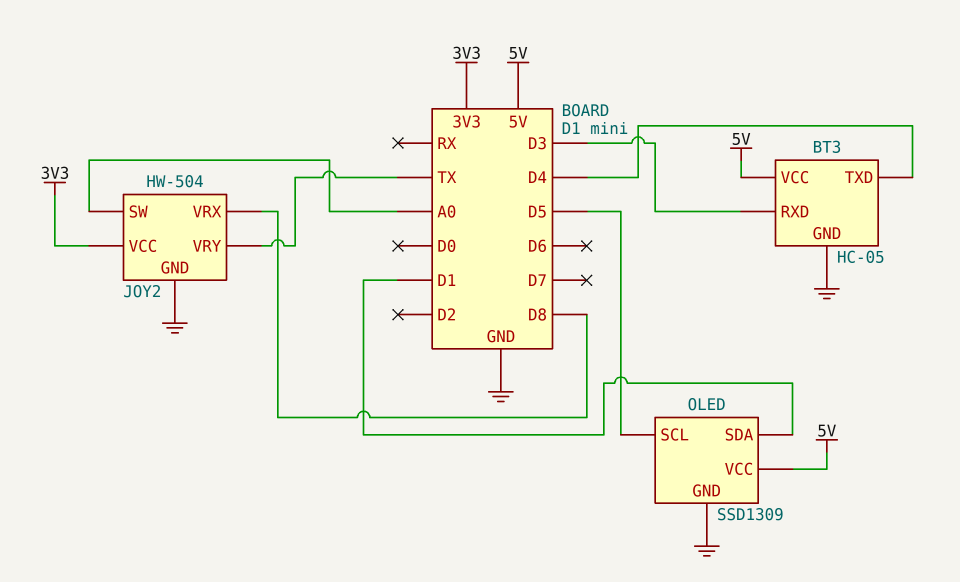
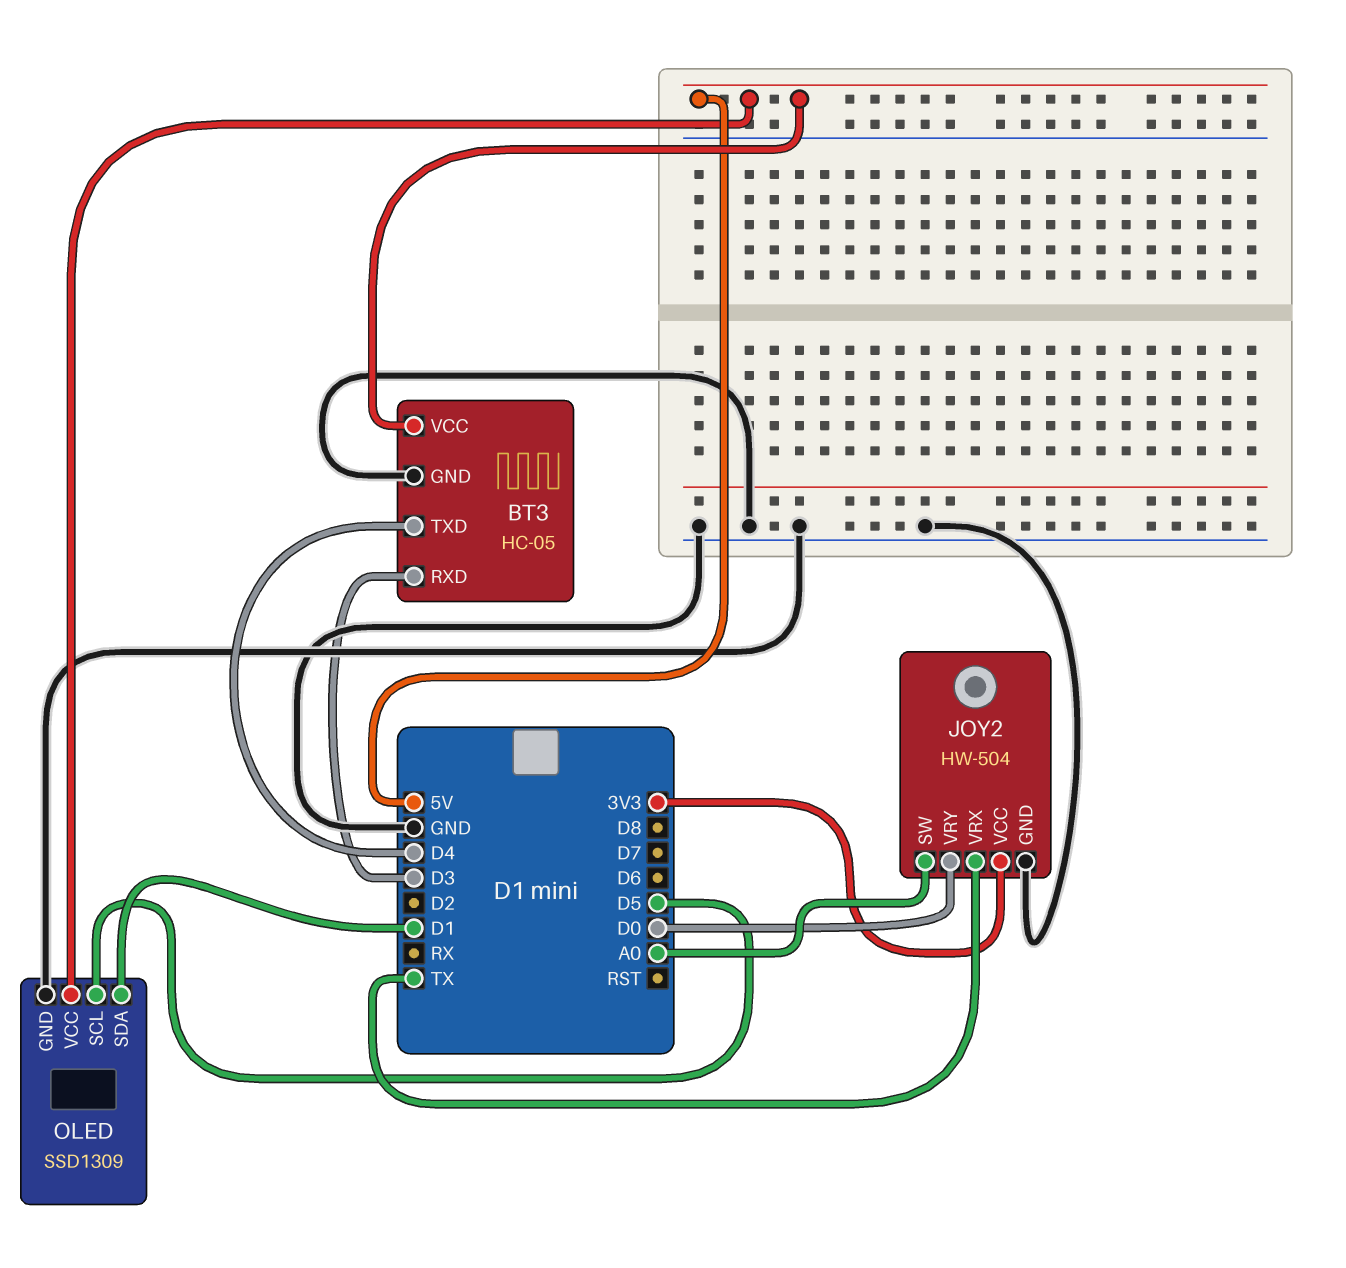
JOY2 pin VRX: D8 -> TX
JOY2 pin VRY: TX -> D0

